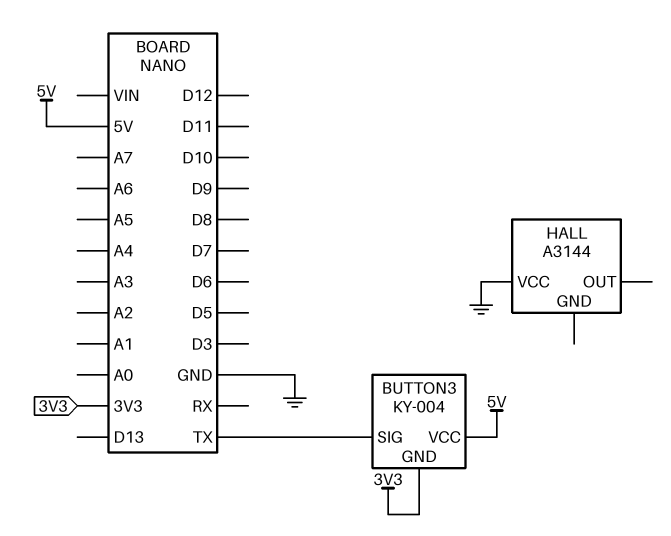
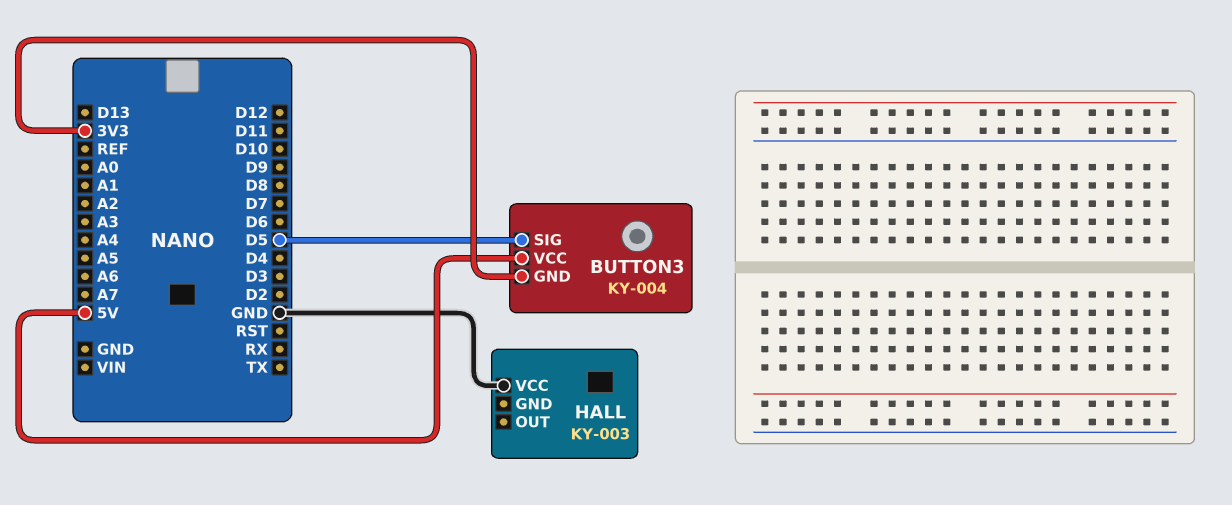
BUTTON3 pin SIG: TX -> D5
HALL: A3144 -> KY-003

